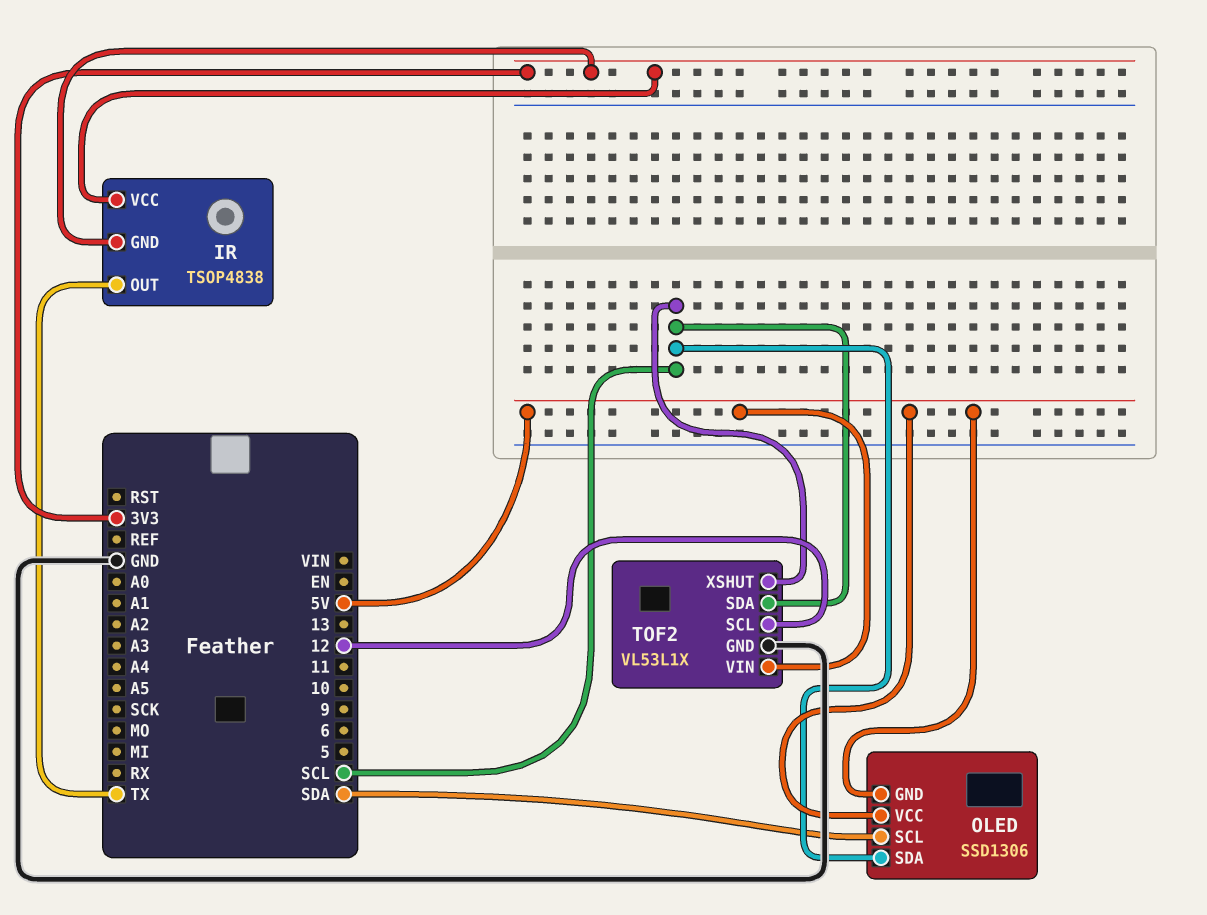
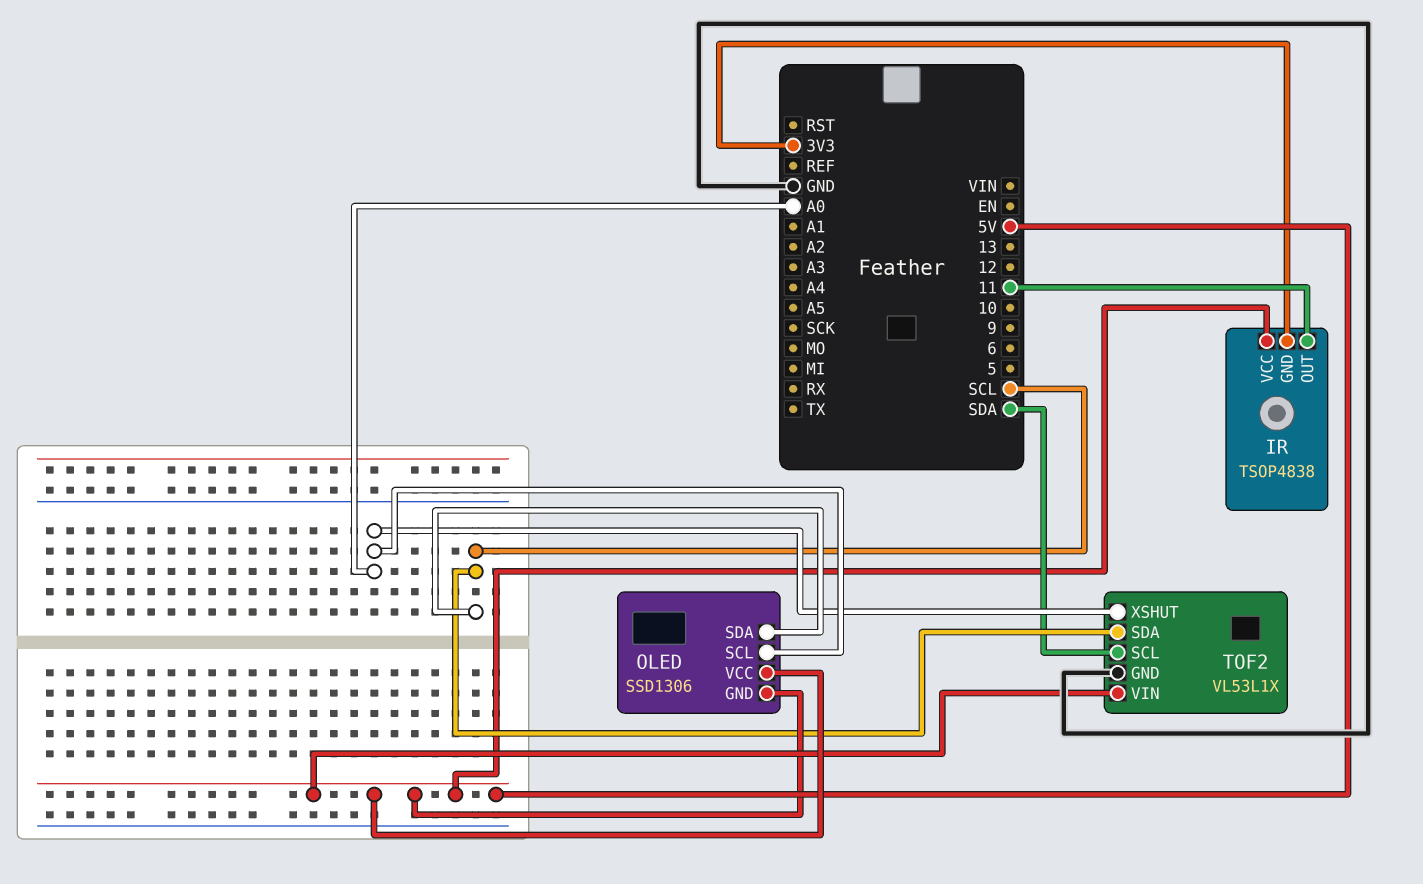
IR pin OUT: TX -> 11
IR pin VCC: 3V3 -> 5V
OLED pin SCL: SDA -> A0
TOF2 pin SCL: 12 -> SDA
TOF2 pin XSHUT: SCL -> A0

